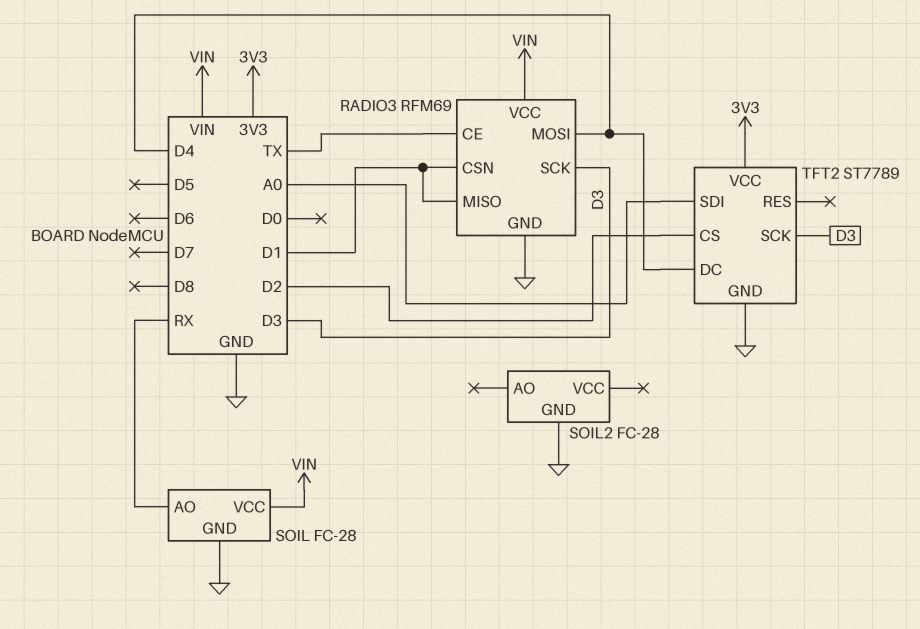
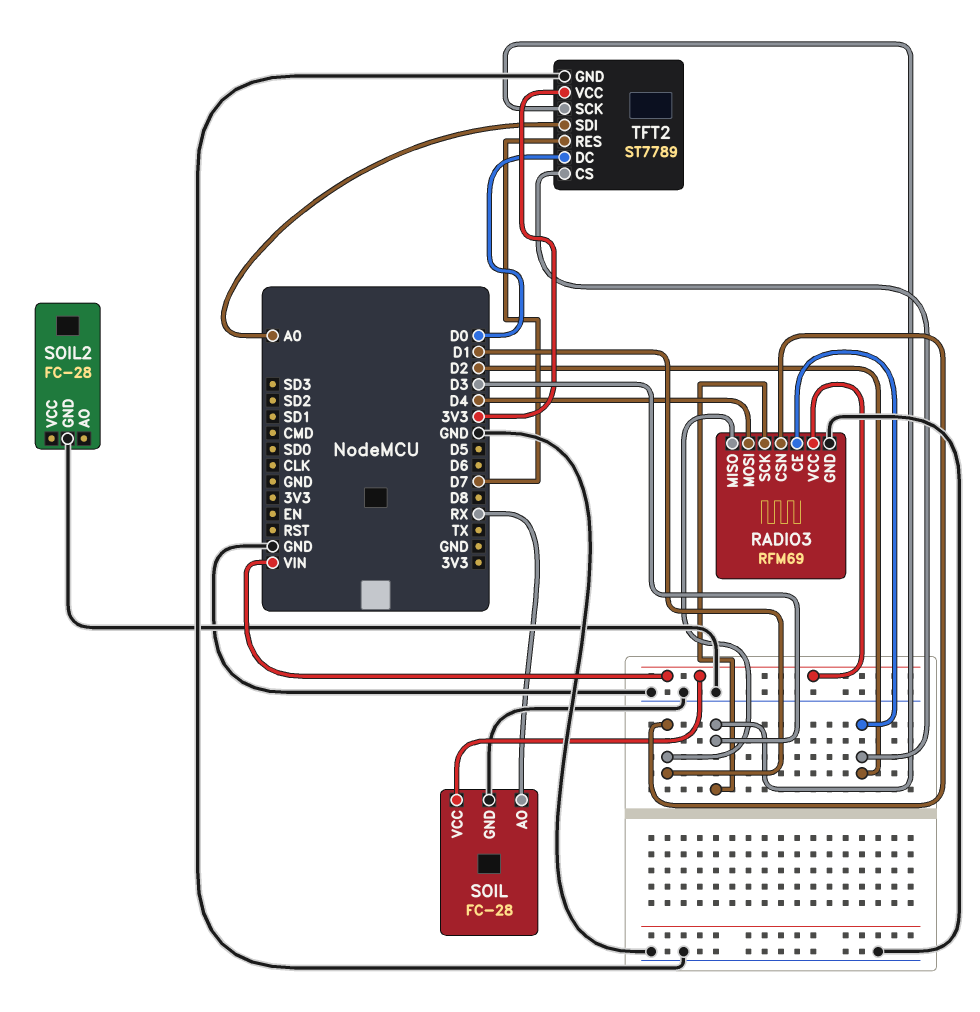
RADIO3 pin CE: TX -> D2
TFT2 pin DC: D4 -> D0
TFT2 pin RES: none -> D7

